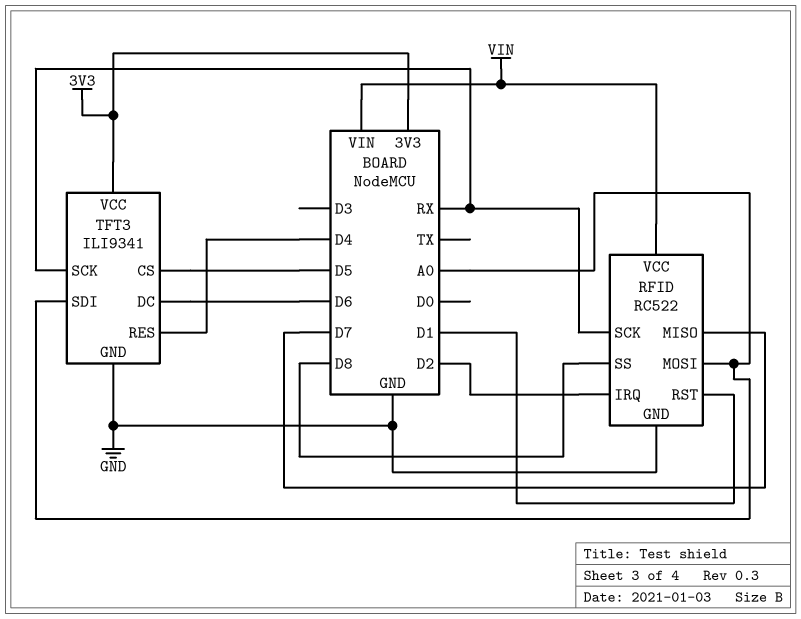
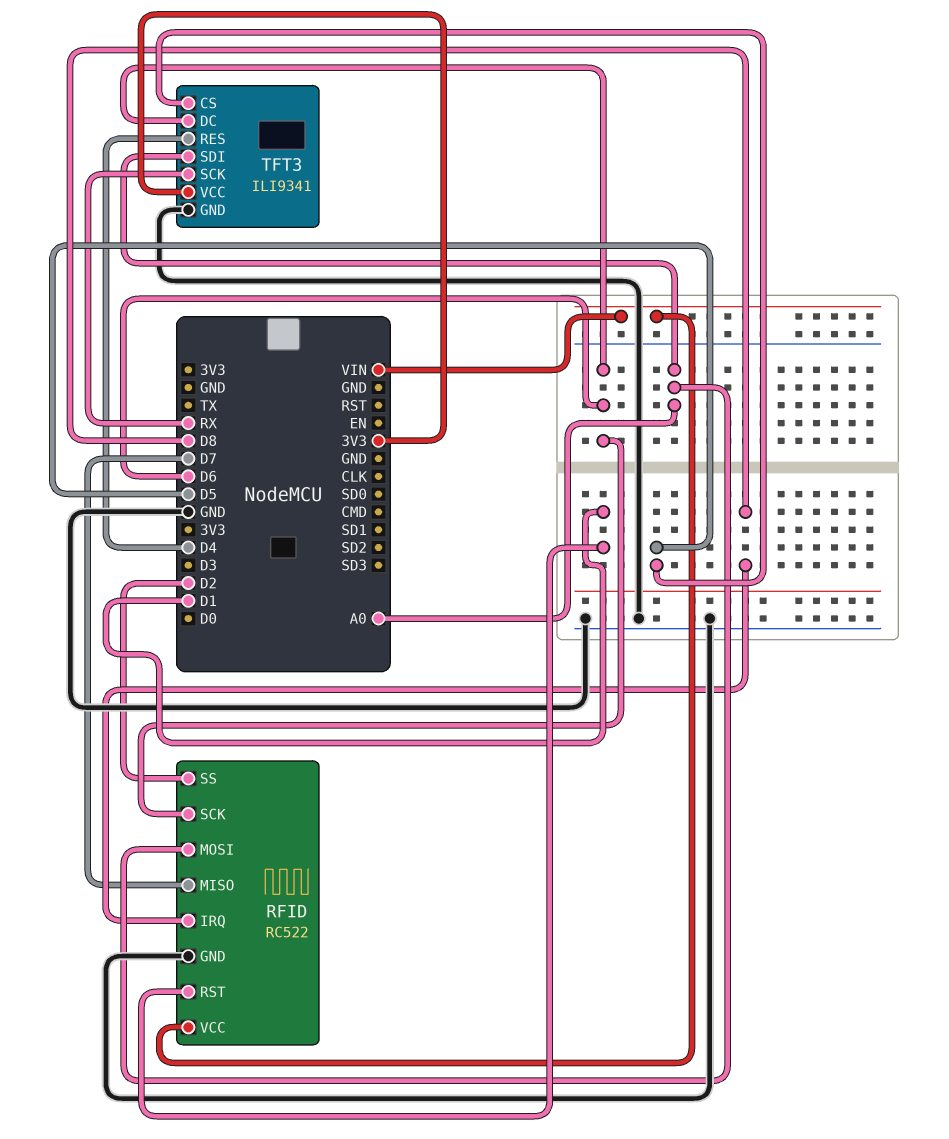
RFID pin IRQ: D2 -> D8
RFID pin SCK: RX -> D6
RFID pin SS: D8 -> D2

